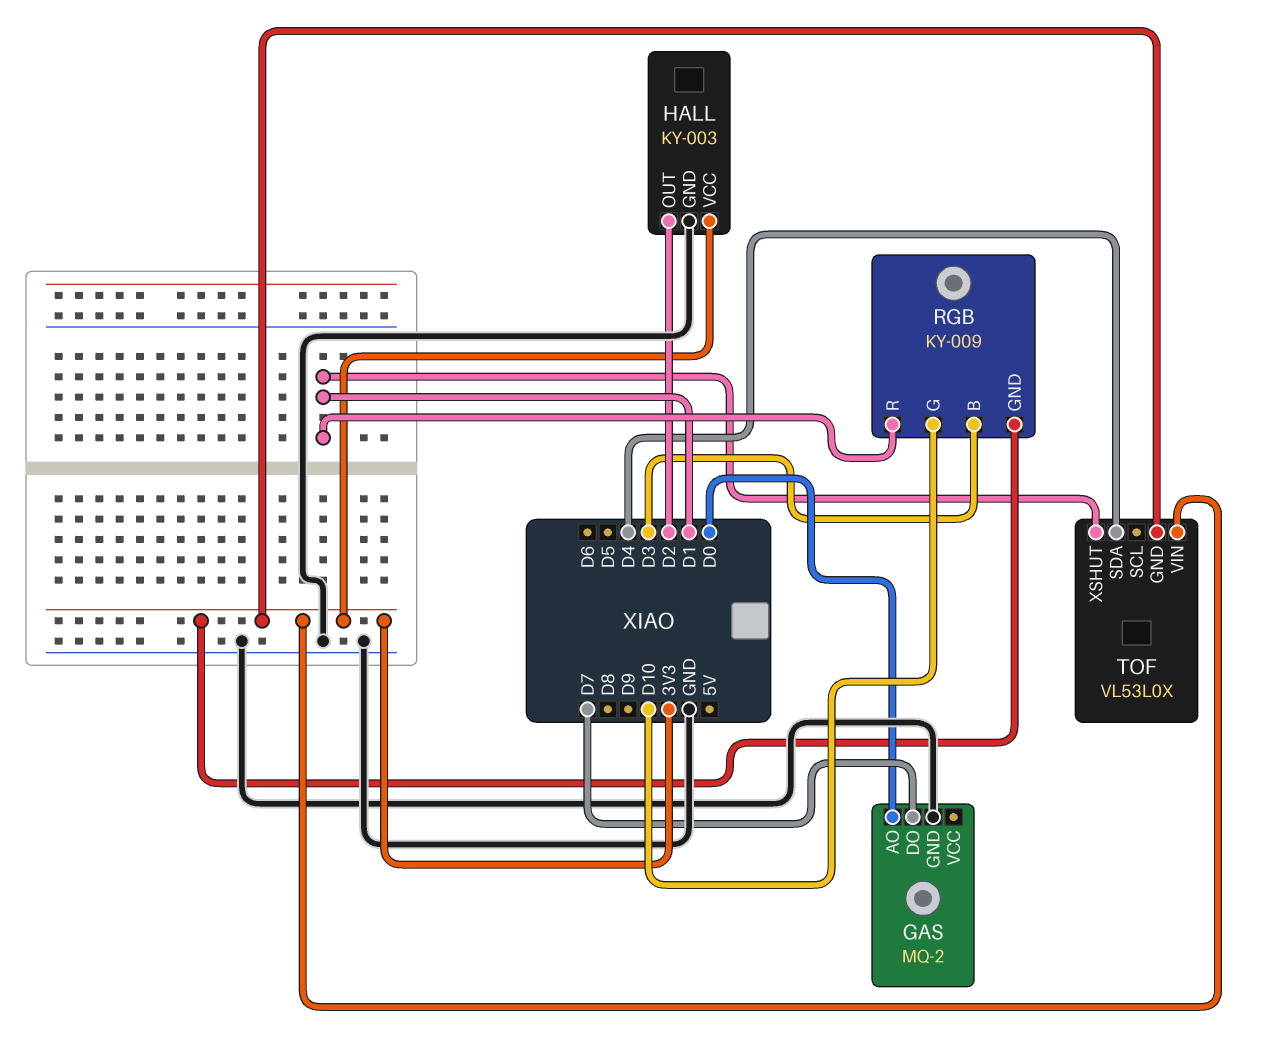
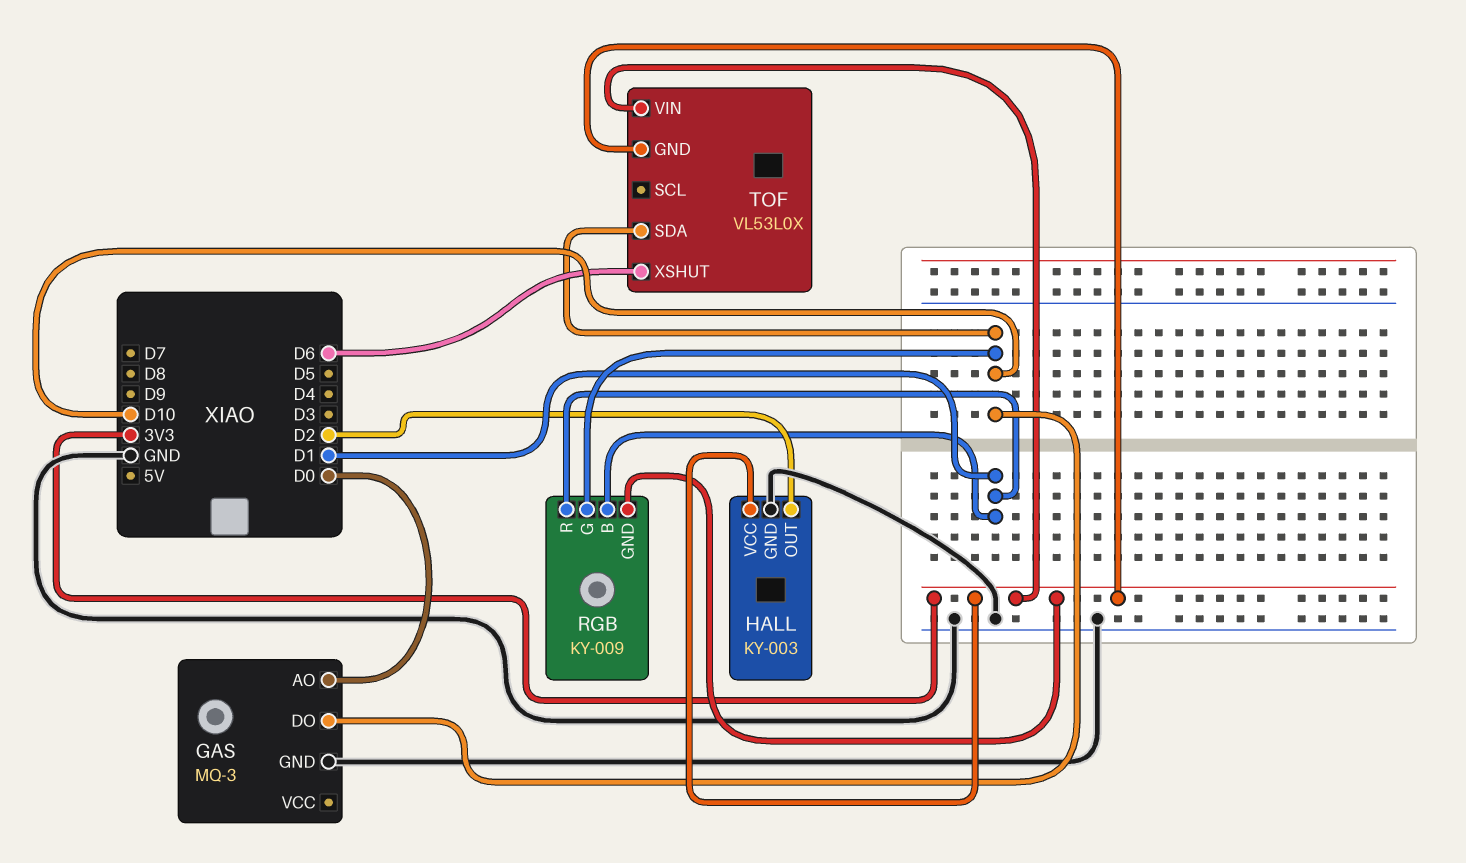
GAS: MQ-2 -> MQ-3
GAS pin DO: D7 -> D10
RGB pin B: D3 -> D1
TOF pin SDA: D4 -> D10
TOF pin XSHUT: D1 -> D6

